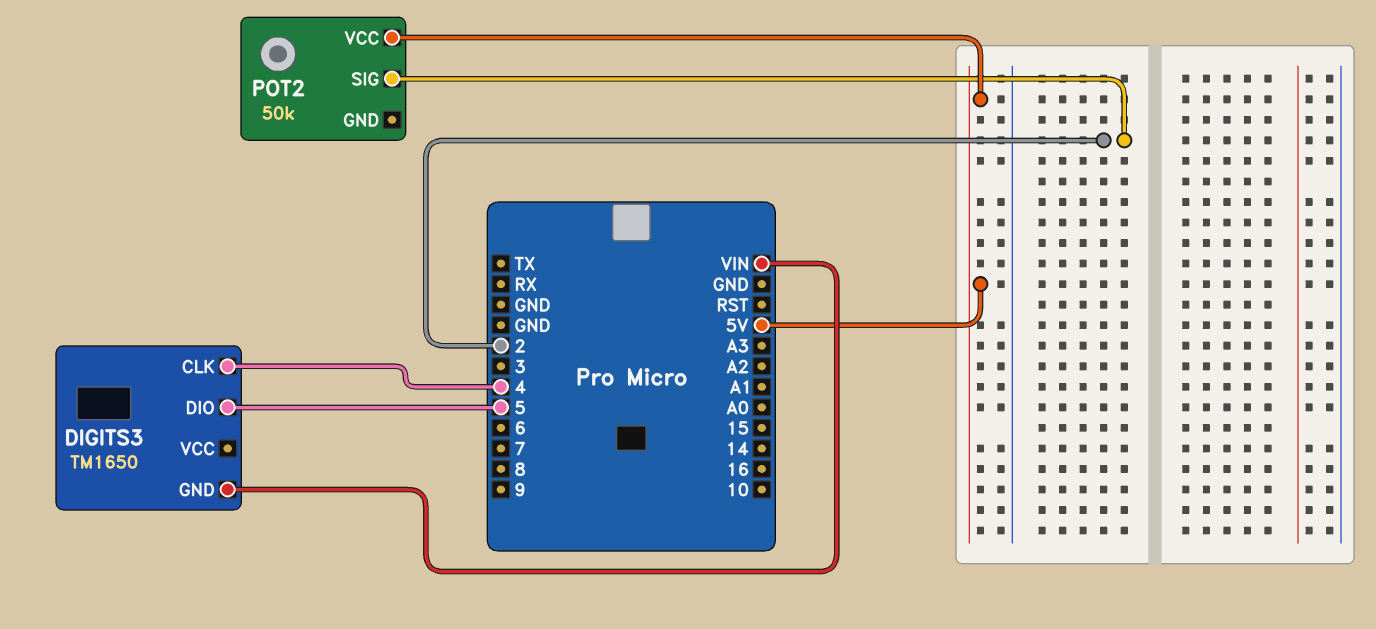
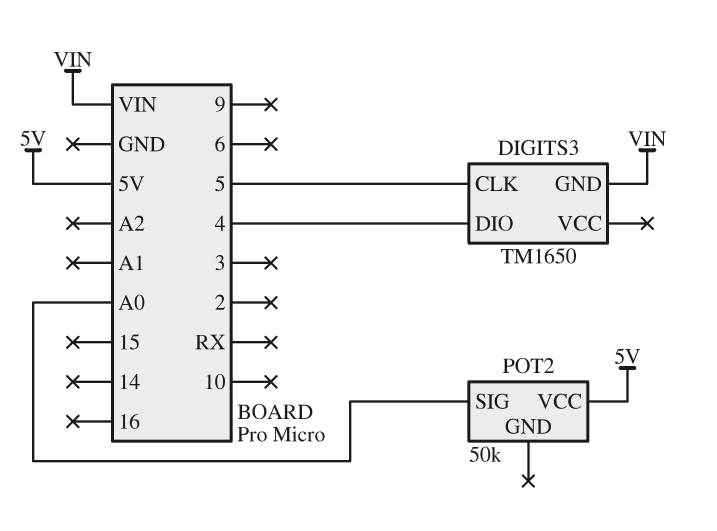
DIGITS3 pin CLK: 4 -> 5
DIGITS3 pin DIO: 5 -> 4
POT2 pin SIG: 2 -> A0

